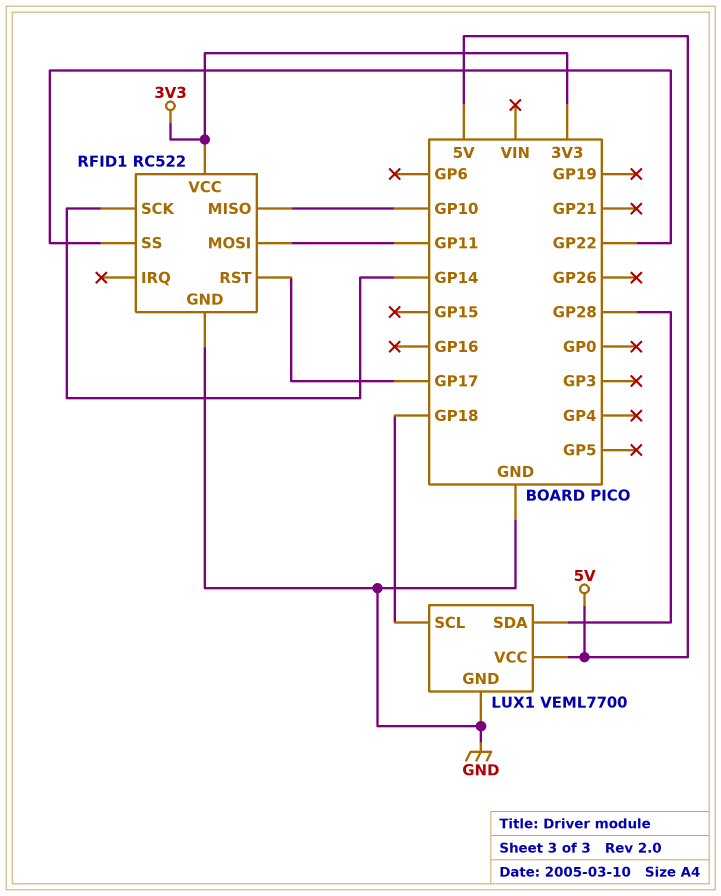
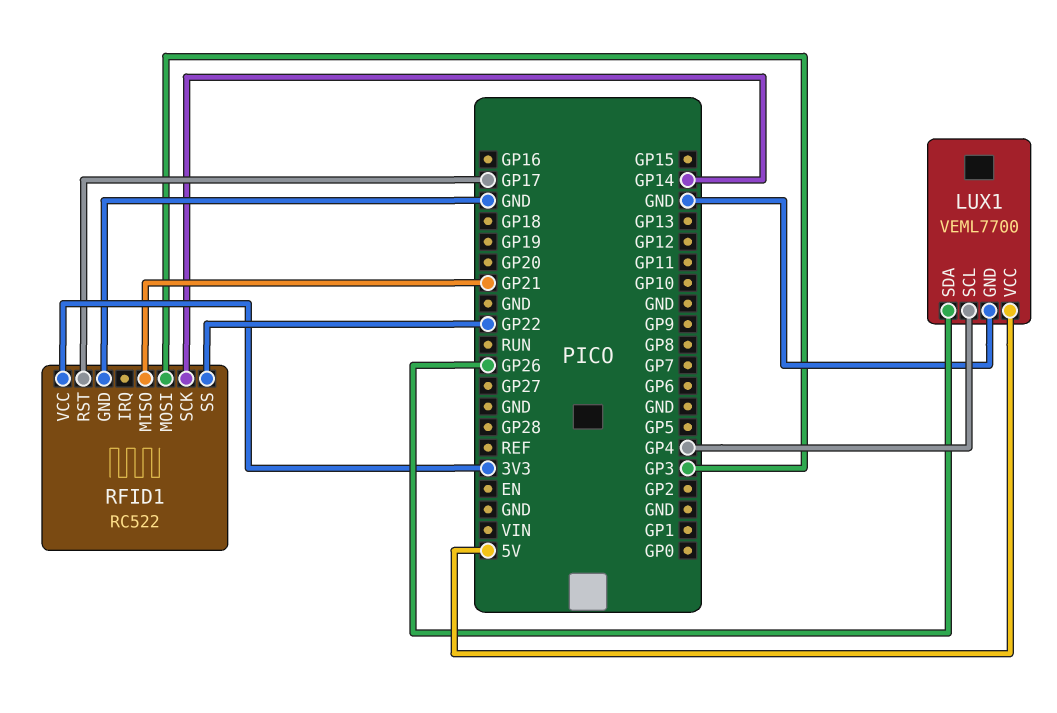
LUX1 pin SCL: GP18 -> GP4
LUX1 pin SDA: GP28 -> GP26
RFID1 pin MISO: GP10 -> GP21
RFID1 pin MOSI: GP11 -> GP3

